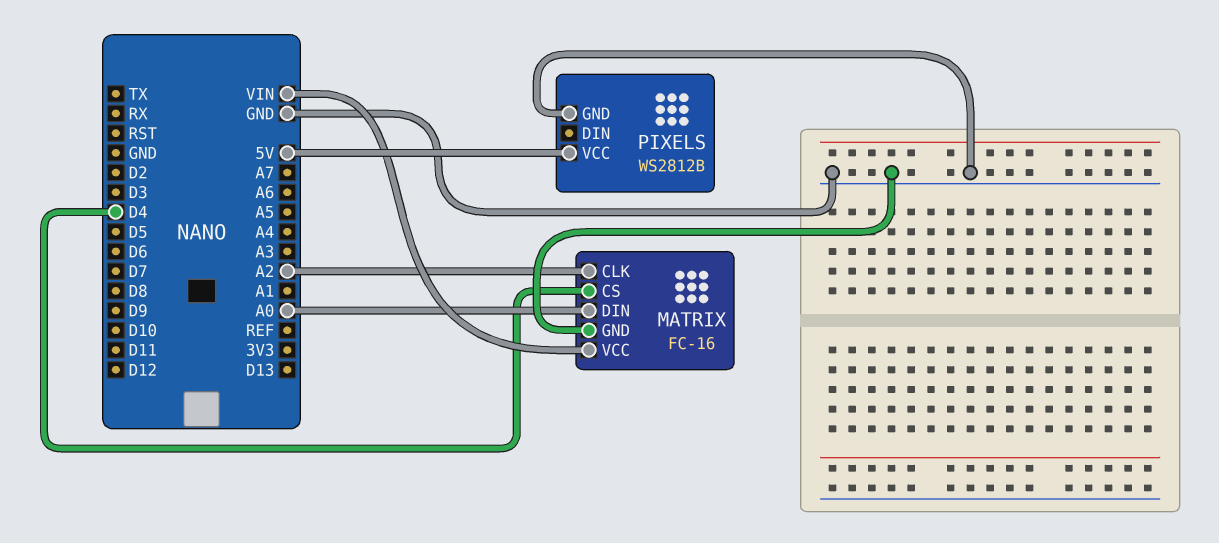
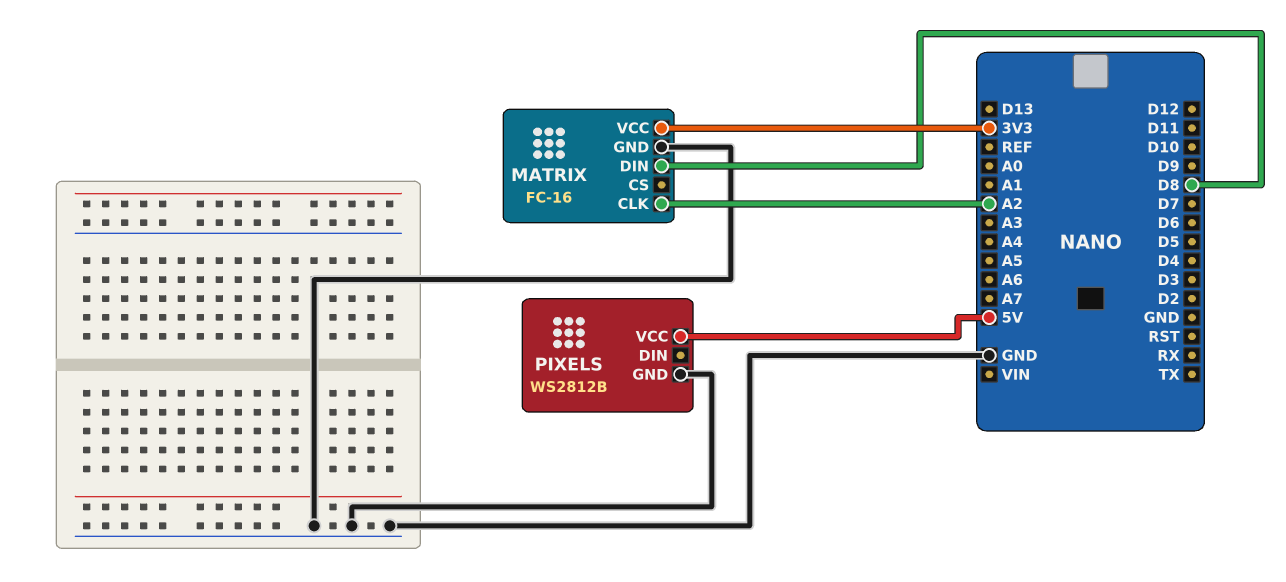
MATRIX pin CS: D4 -> none
MATRIX pin DIN: A0 -> D8
MATRIX pin VCC: VIN -> 3V3

